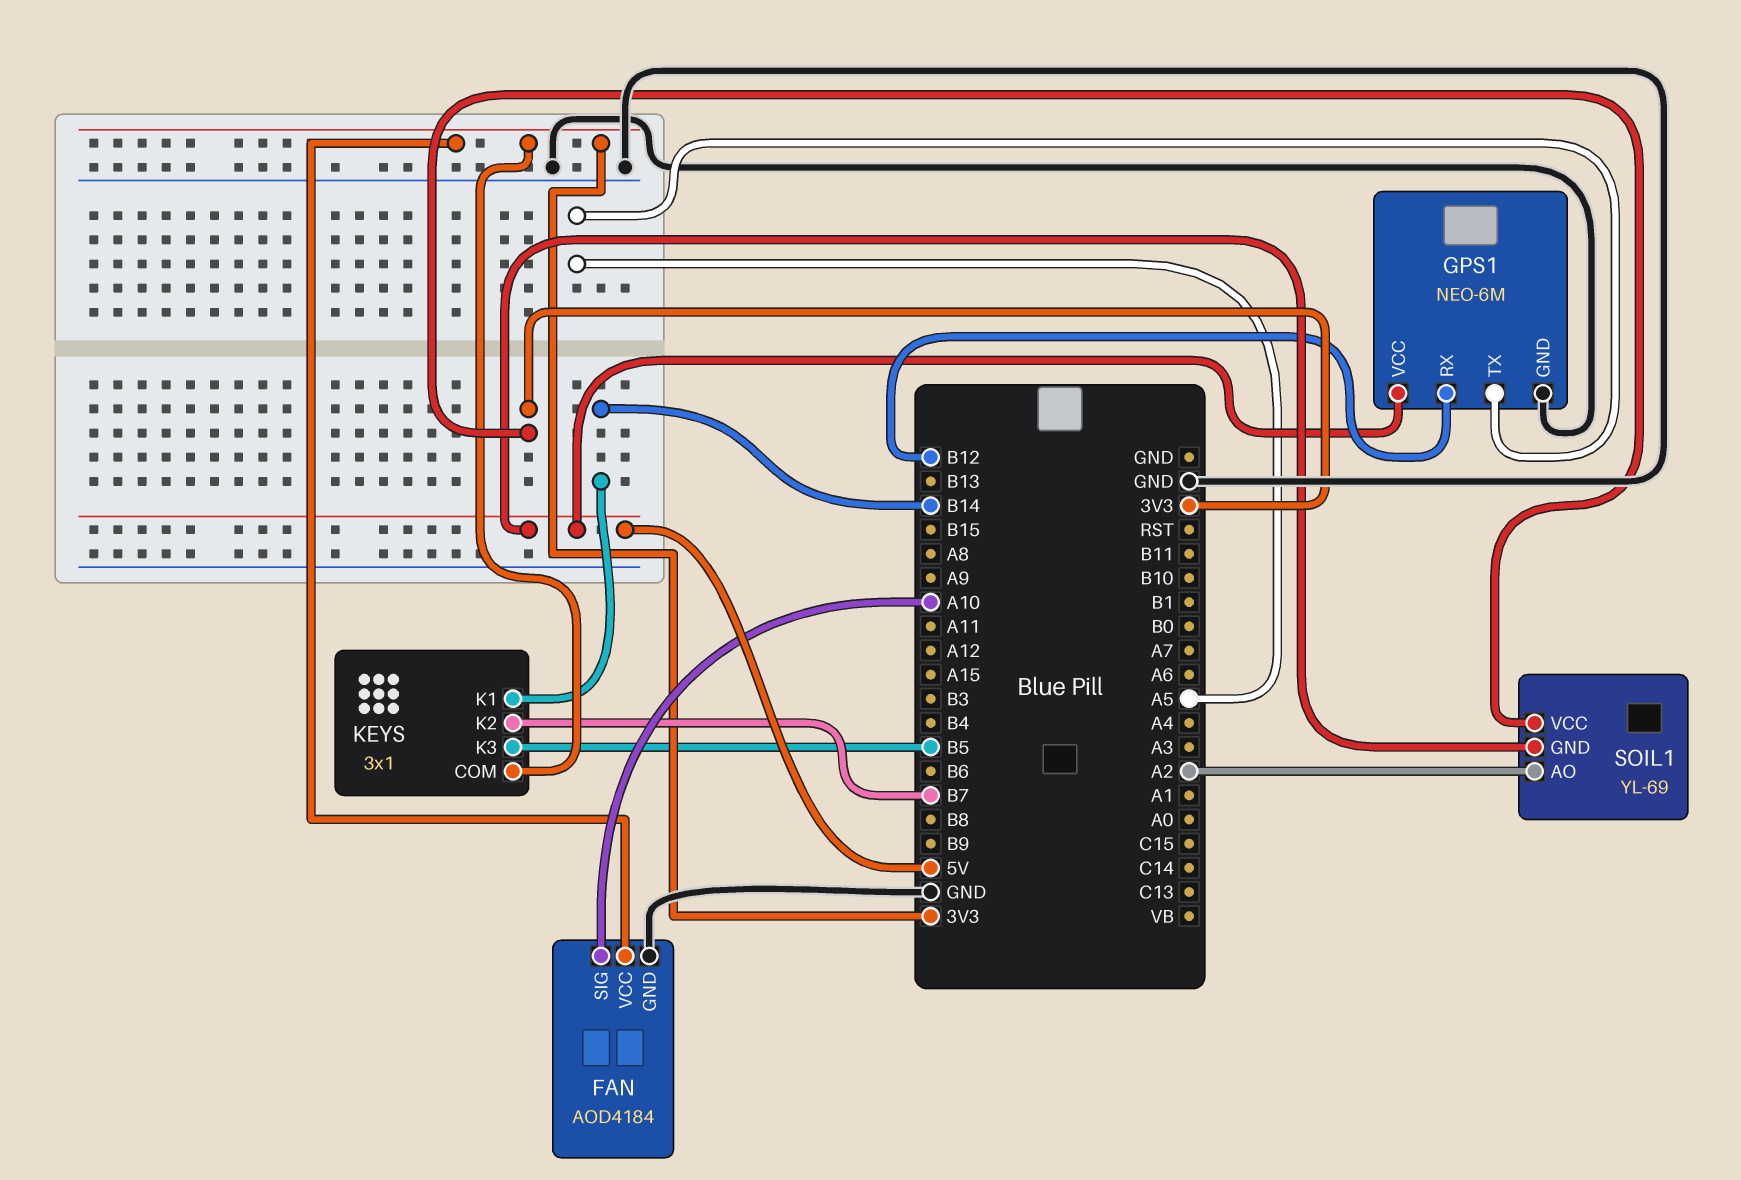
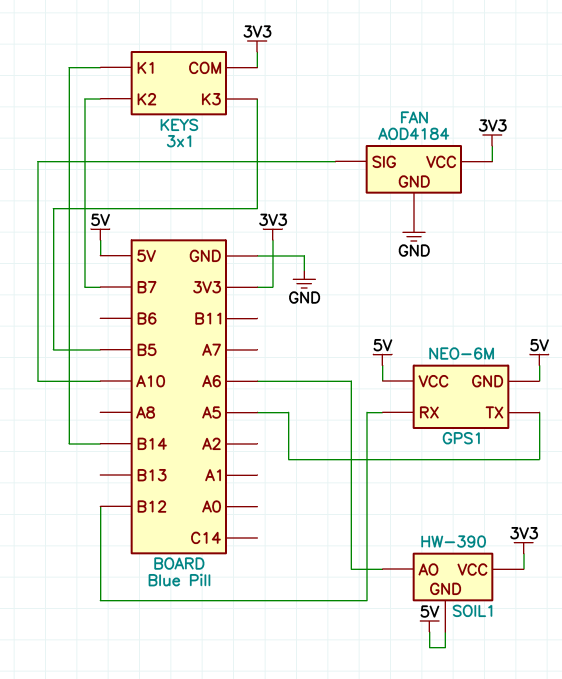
GPS1 pin GND: GND -> 5V
SOIL1: YL-69 -> HW-390
SOIL1 pin AO: A2 -> A6

